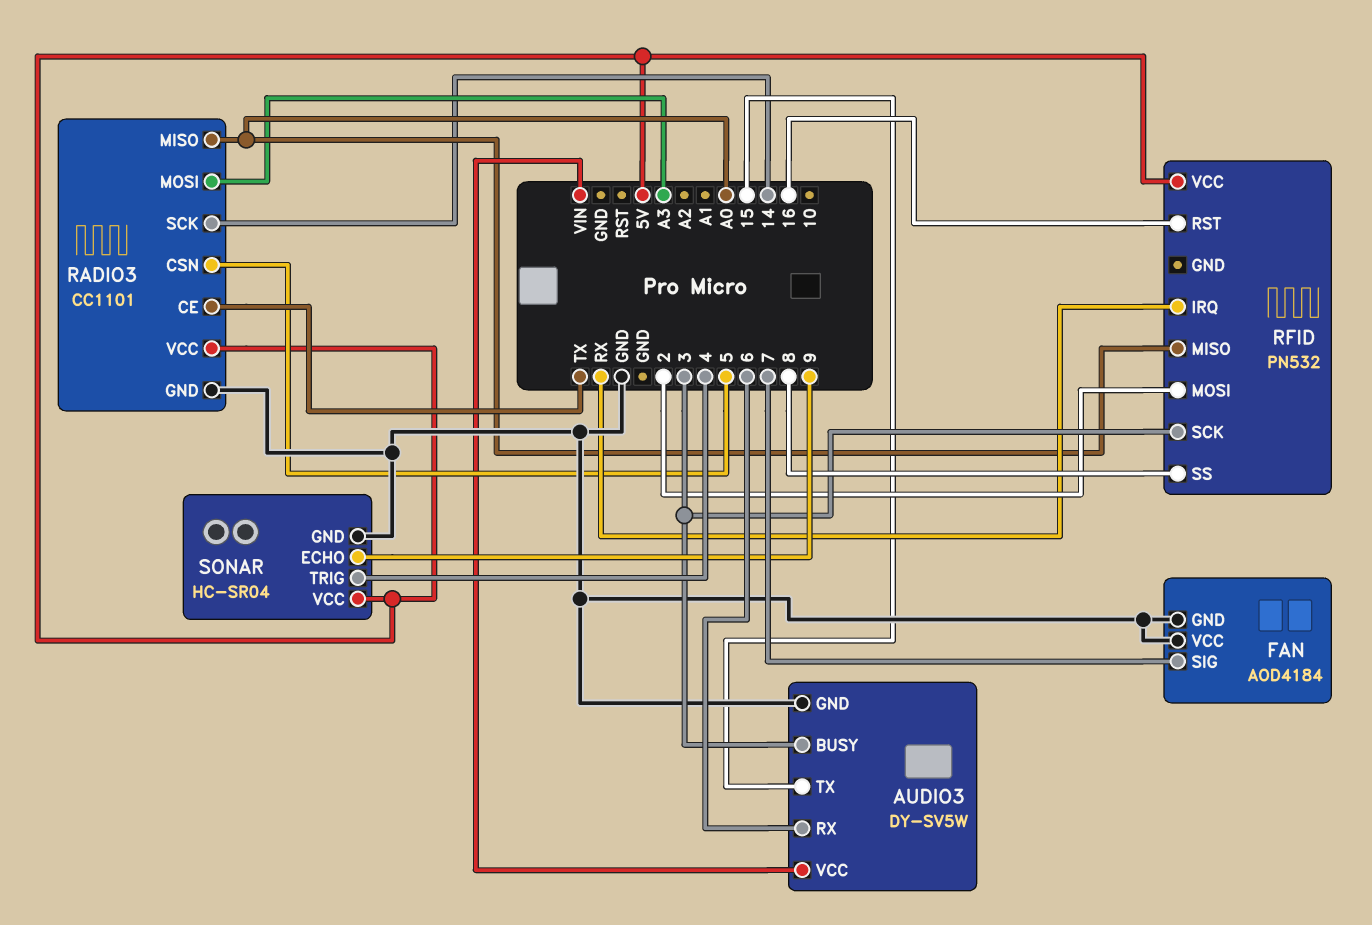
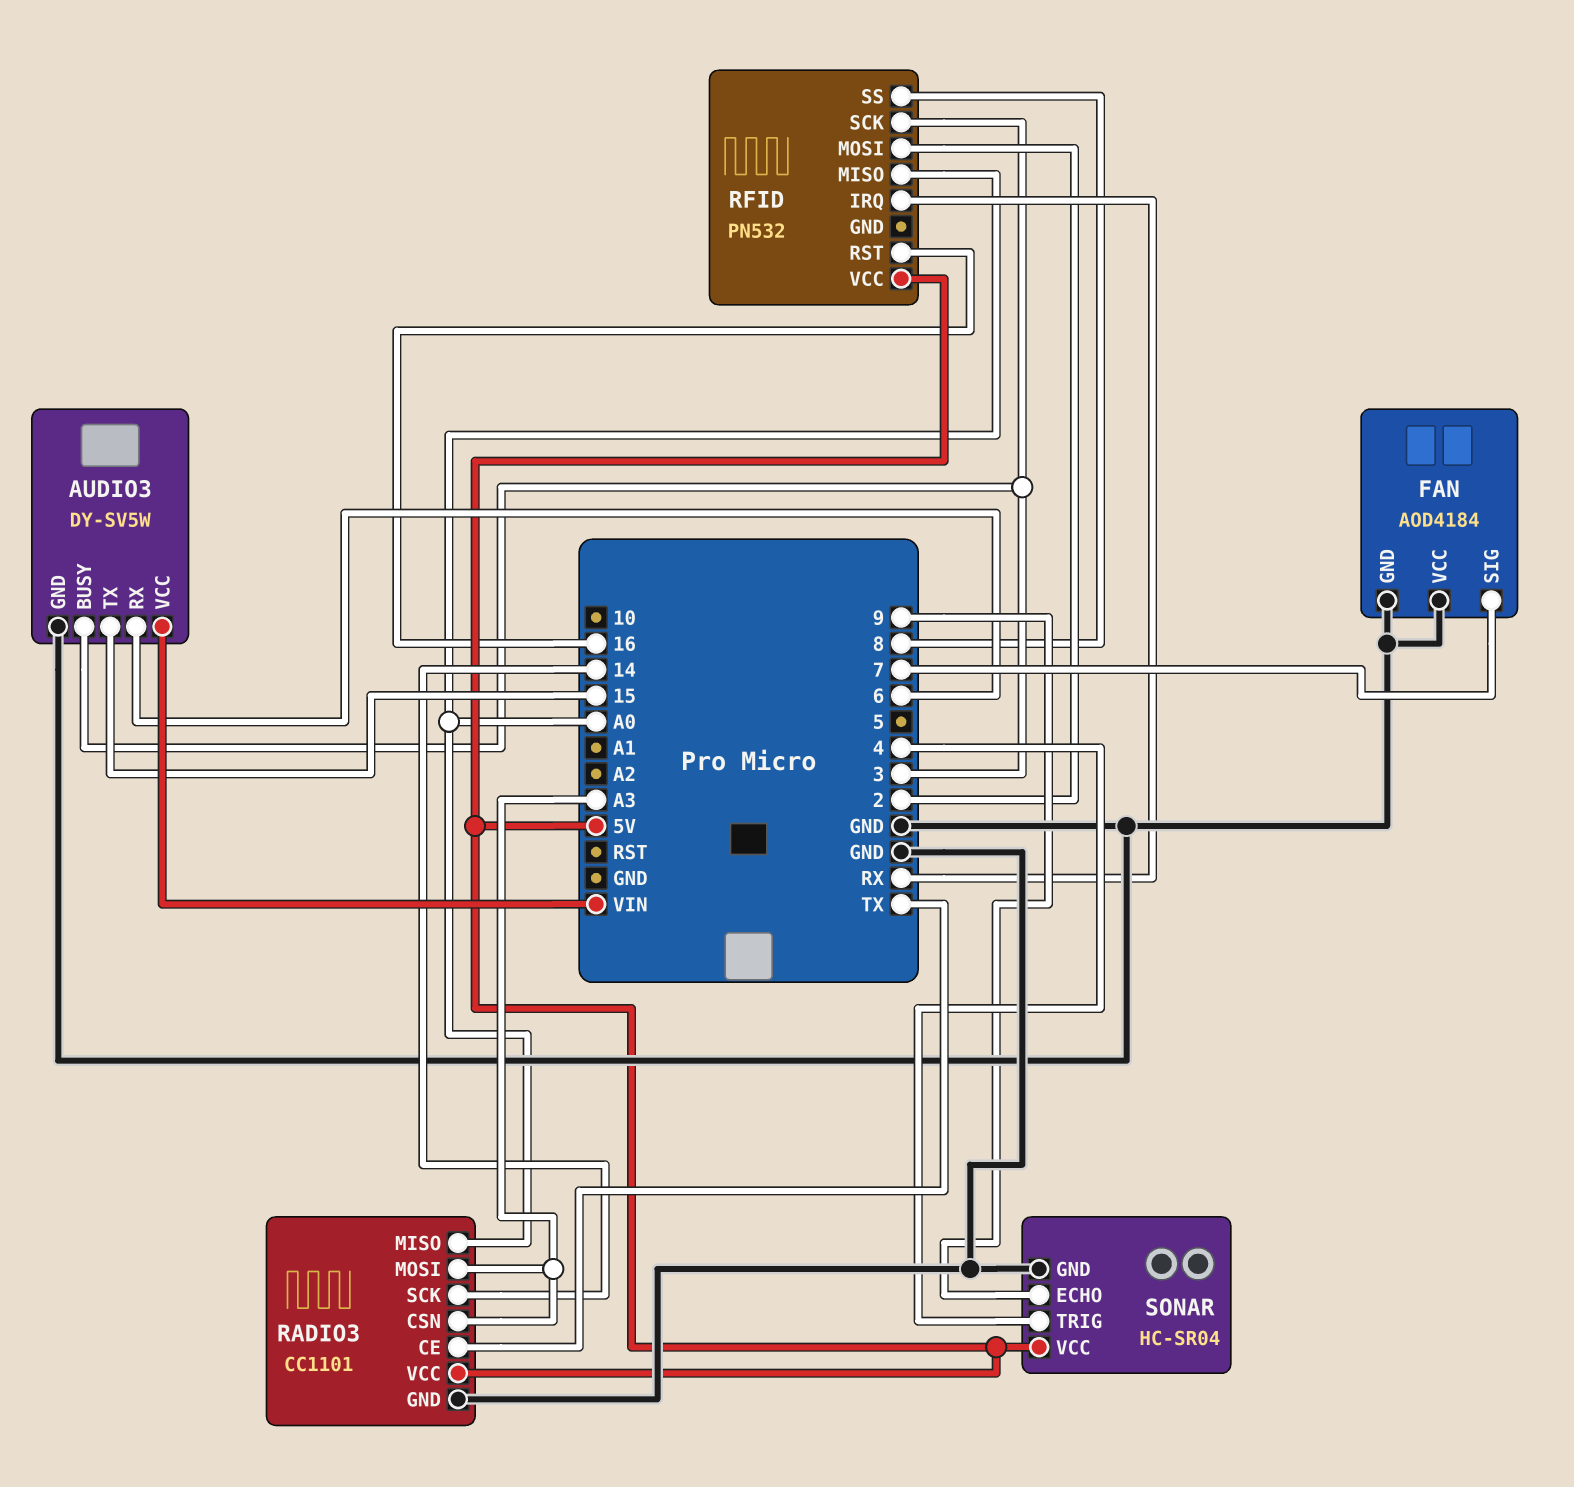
RADIO3 pin CSN: 5 -> A3

